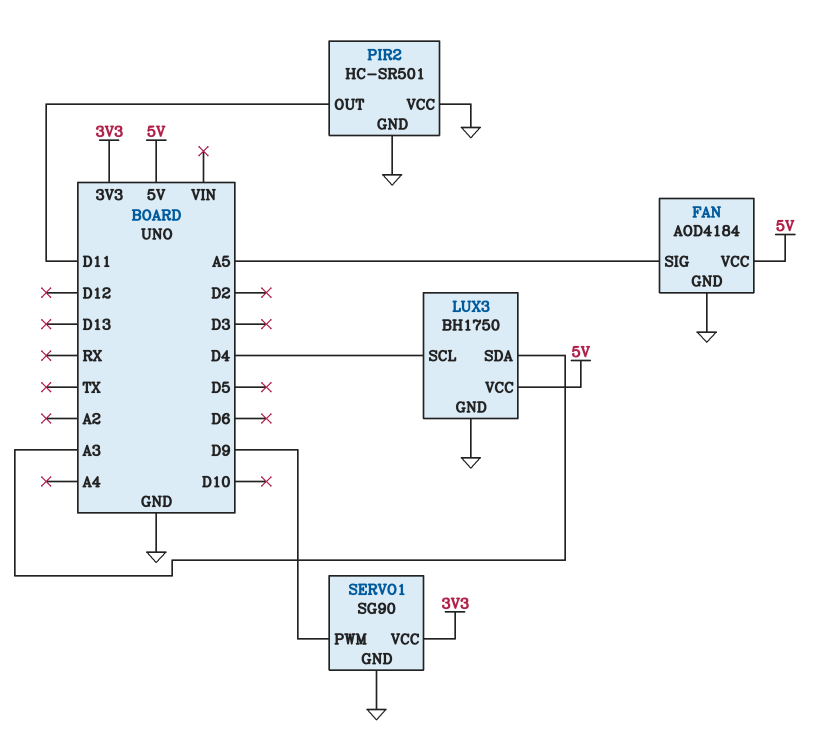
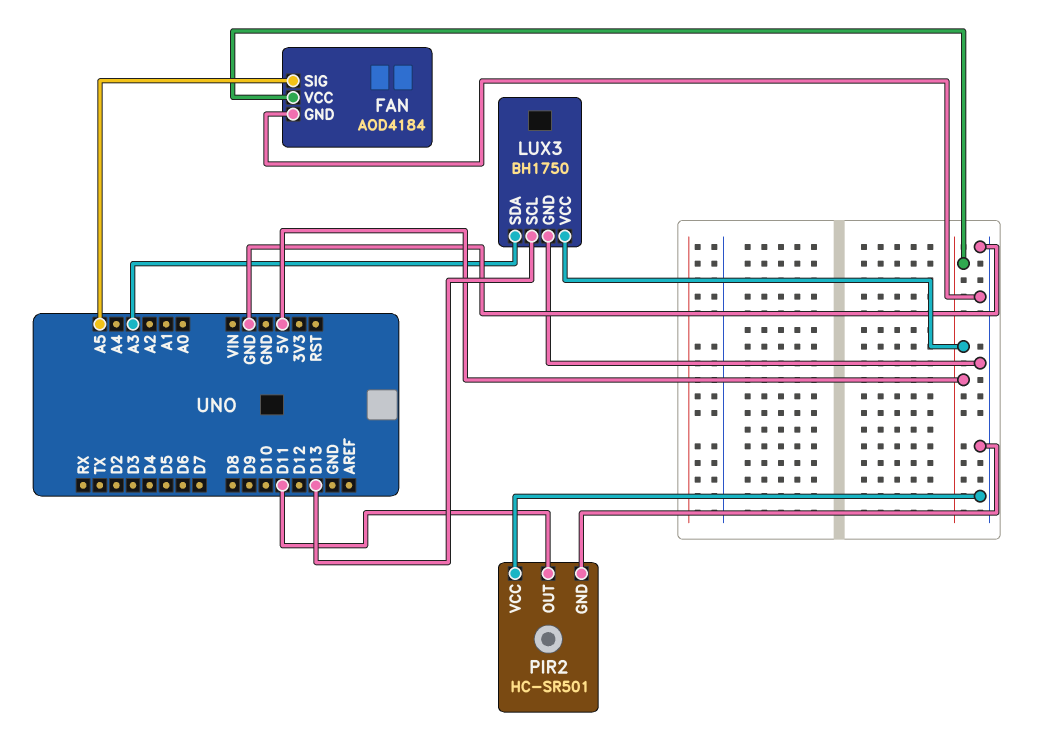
LUX3 pin SCL: D4 -> D13
SERVO1: SG90 -> none
SERVO1 pin GND: GND -> none
SERVO1 pin PWM: D9 -> none
SERVO1 pin VCC: 3V3 -> none

